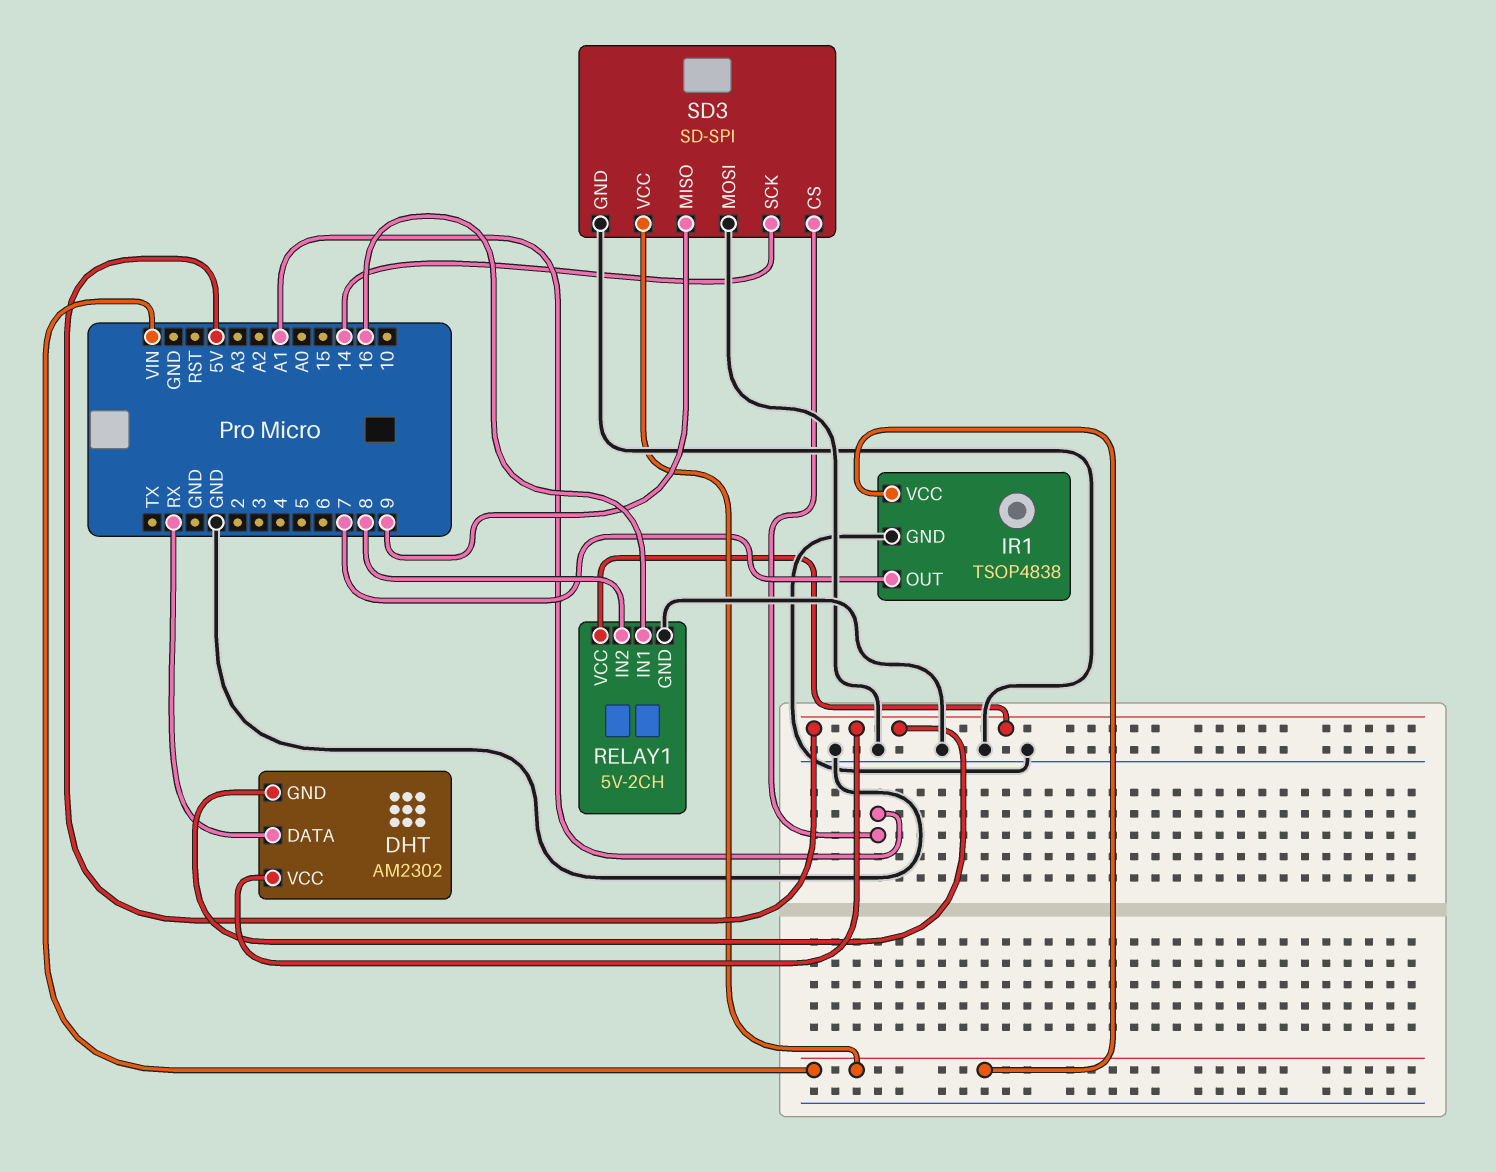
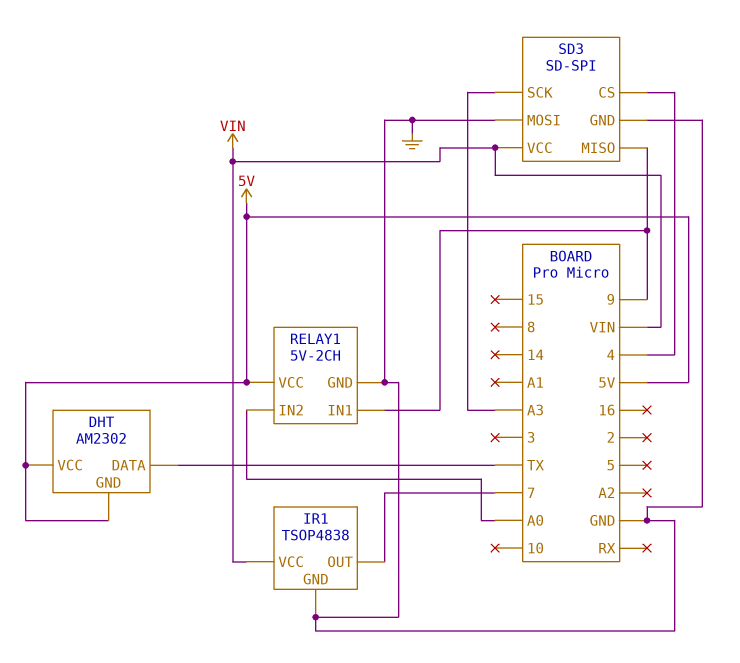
DHT pin DATA: RX -> TX
RELAY1 pin IN1: 16 -> 9
RELAY1 pin IN2: 8 -> A0
SD3 pin CS: A1 -> 4
SD3 pin SCK: 14 -> A3

